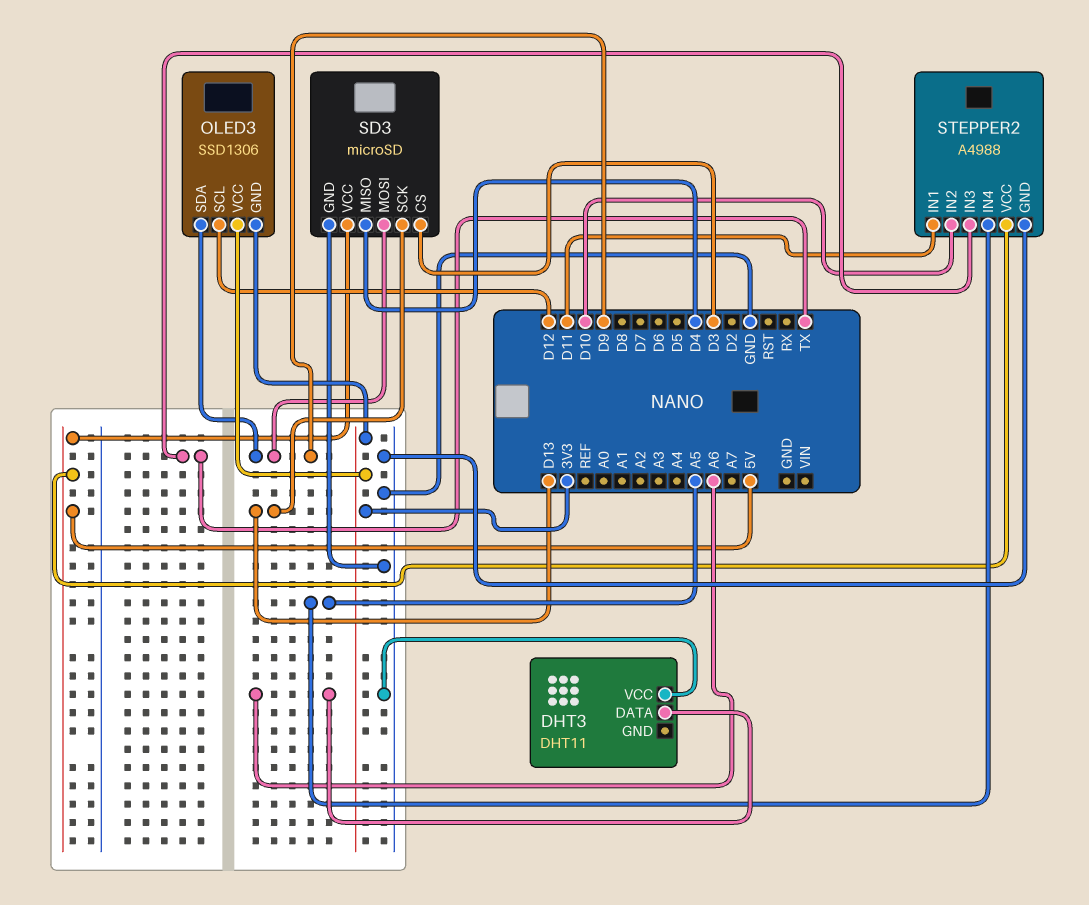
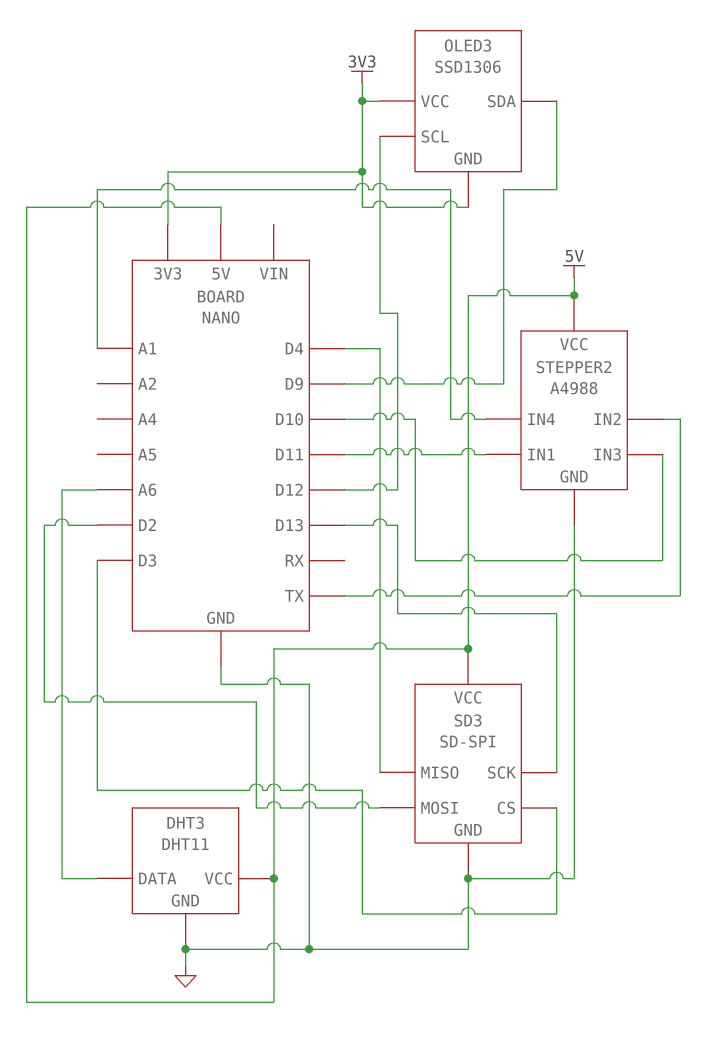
DHT3 pin GND: none -> GND
DHT3 pin VCC: GND -> 5V
SD3: microSD -> SD-SPI
SD3 pin MOSI: D9 -> D2
STEPPER2 pin IN2: D10 -> TX
STEPPER2 pin IN3: TX -> D10
STEPPER2 pin IN4: A5 -> A1

